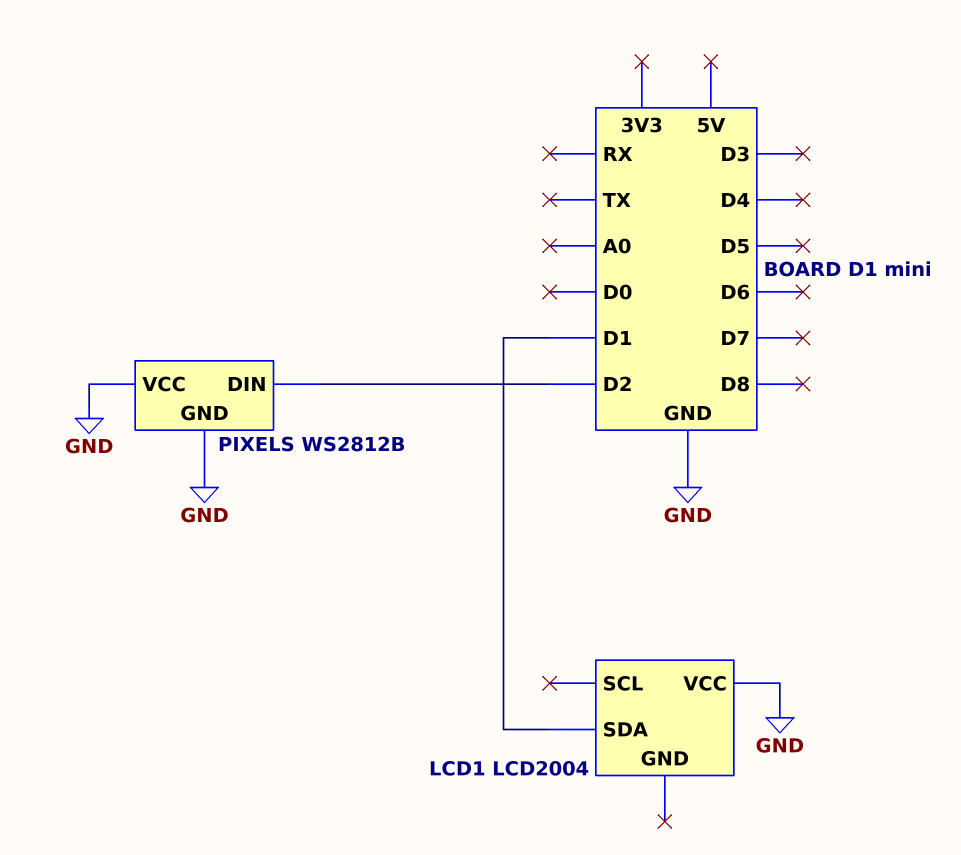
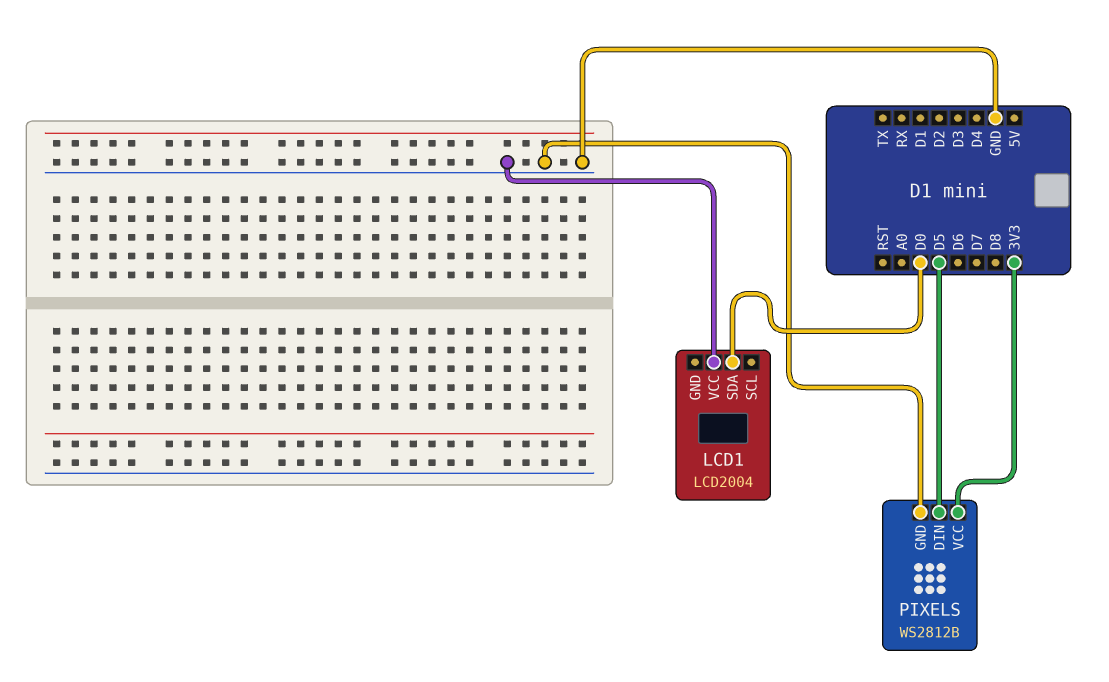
LCD1 pin SDA: D1 -> D0
PIXELS pin DIN: D2 -> D5
PIXELS pin VCC: GND -> 3V3

